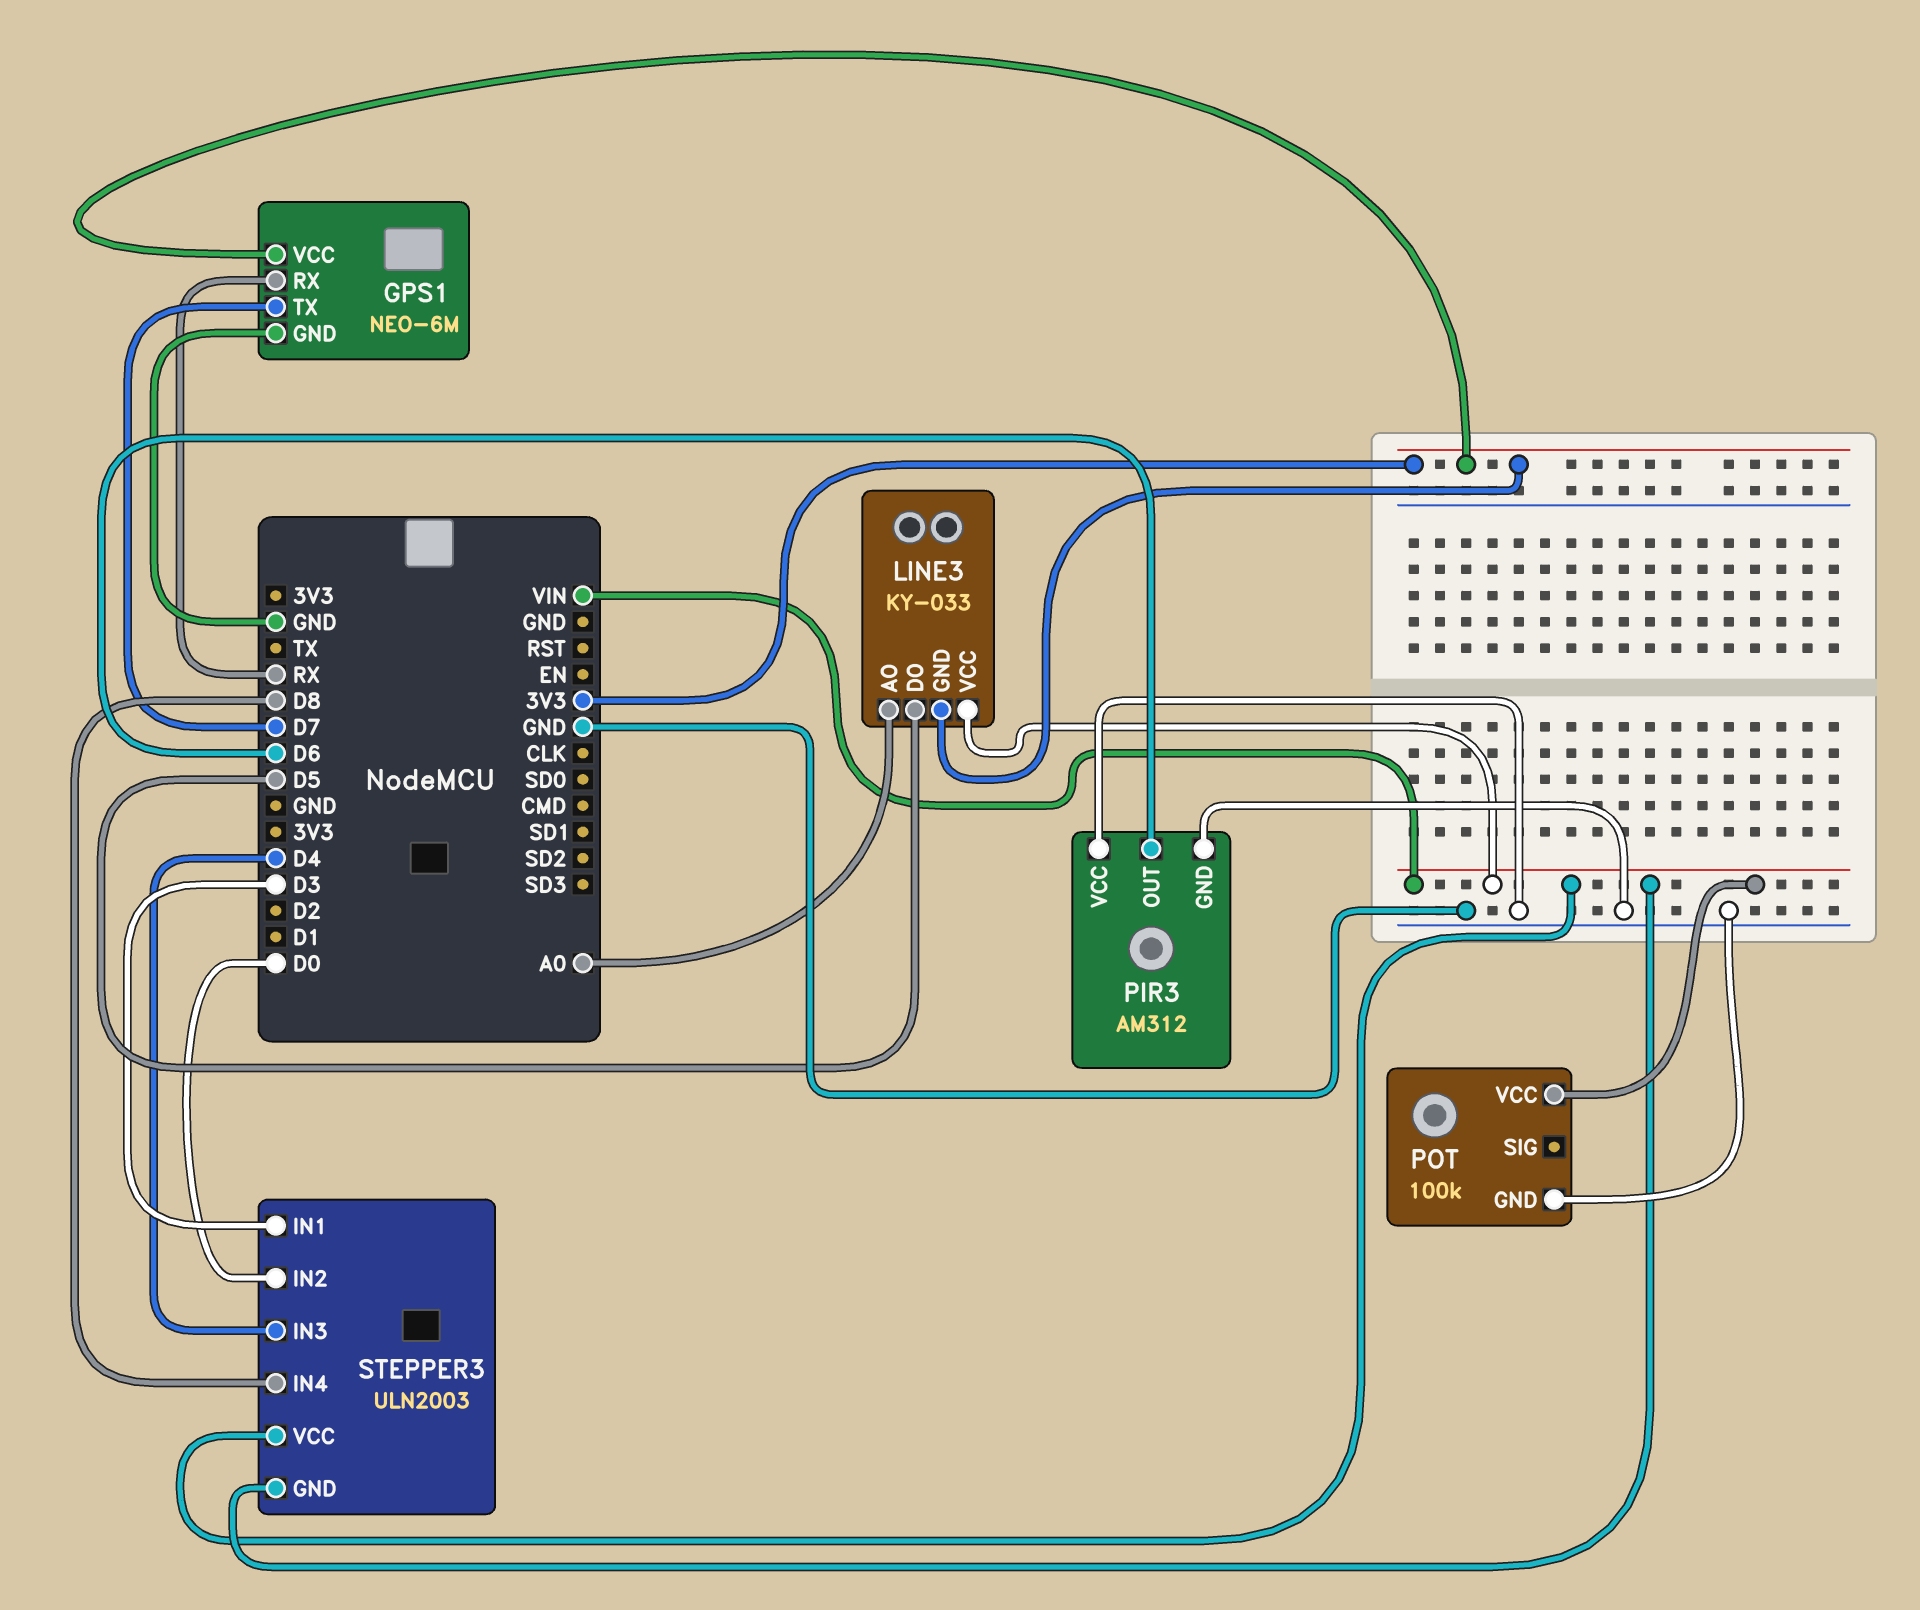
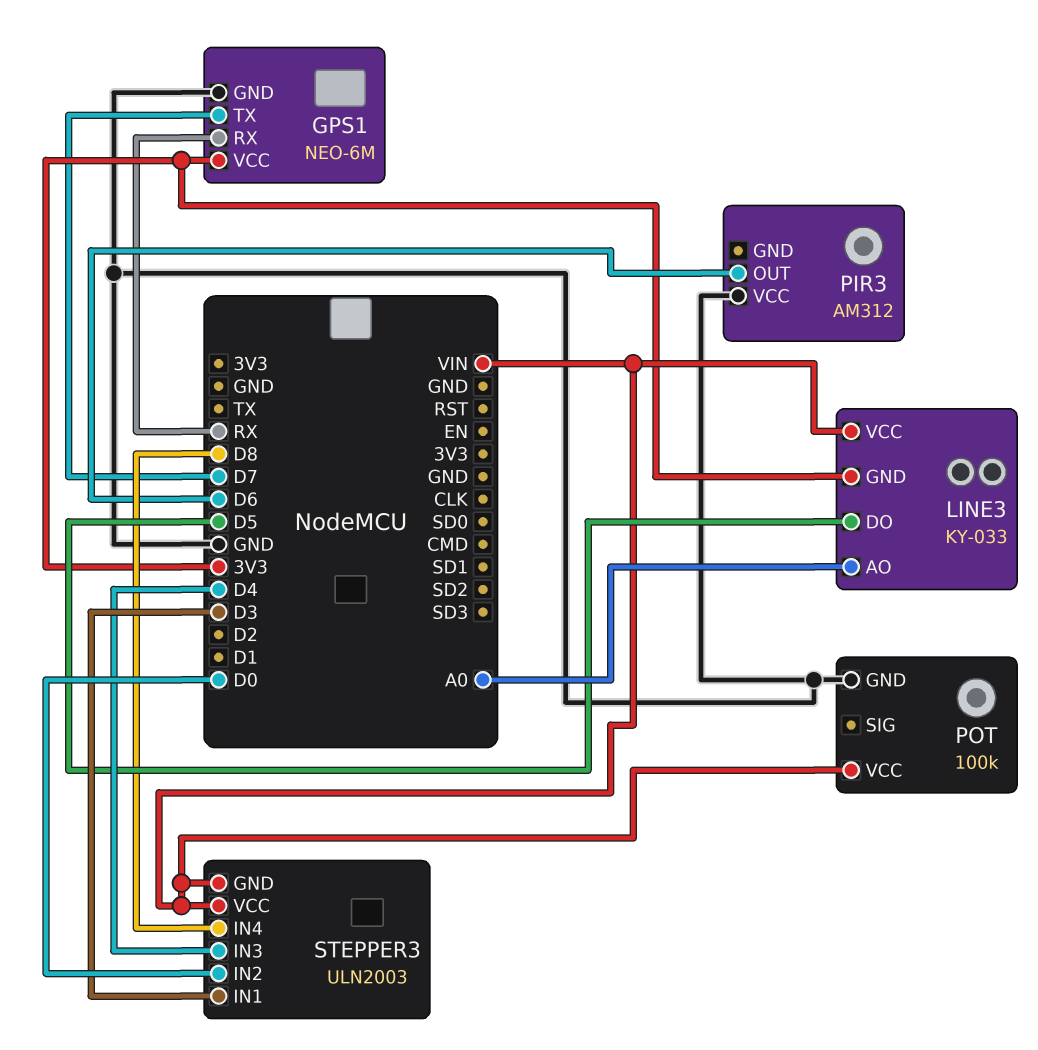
PIR3 pin GND: GND -> none

